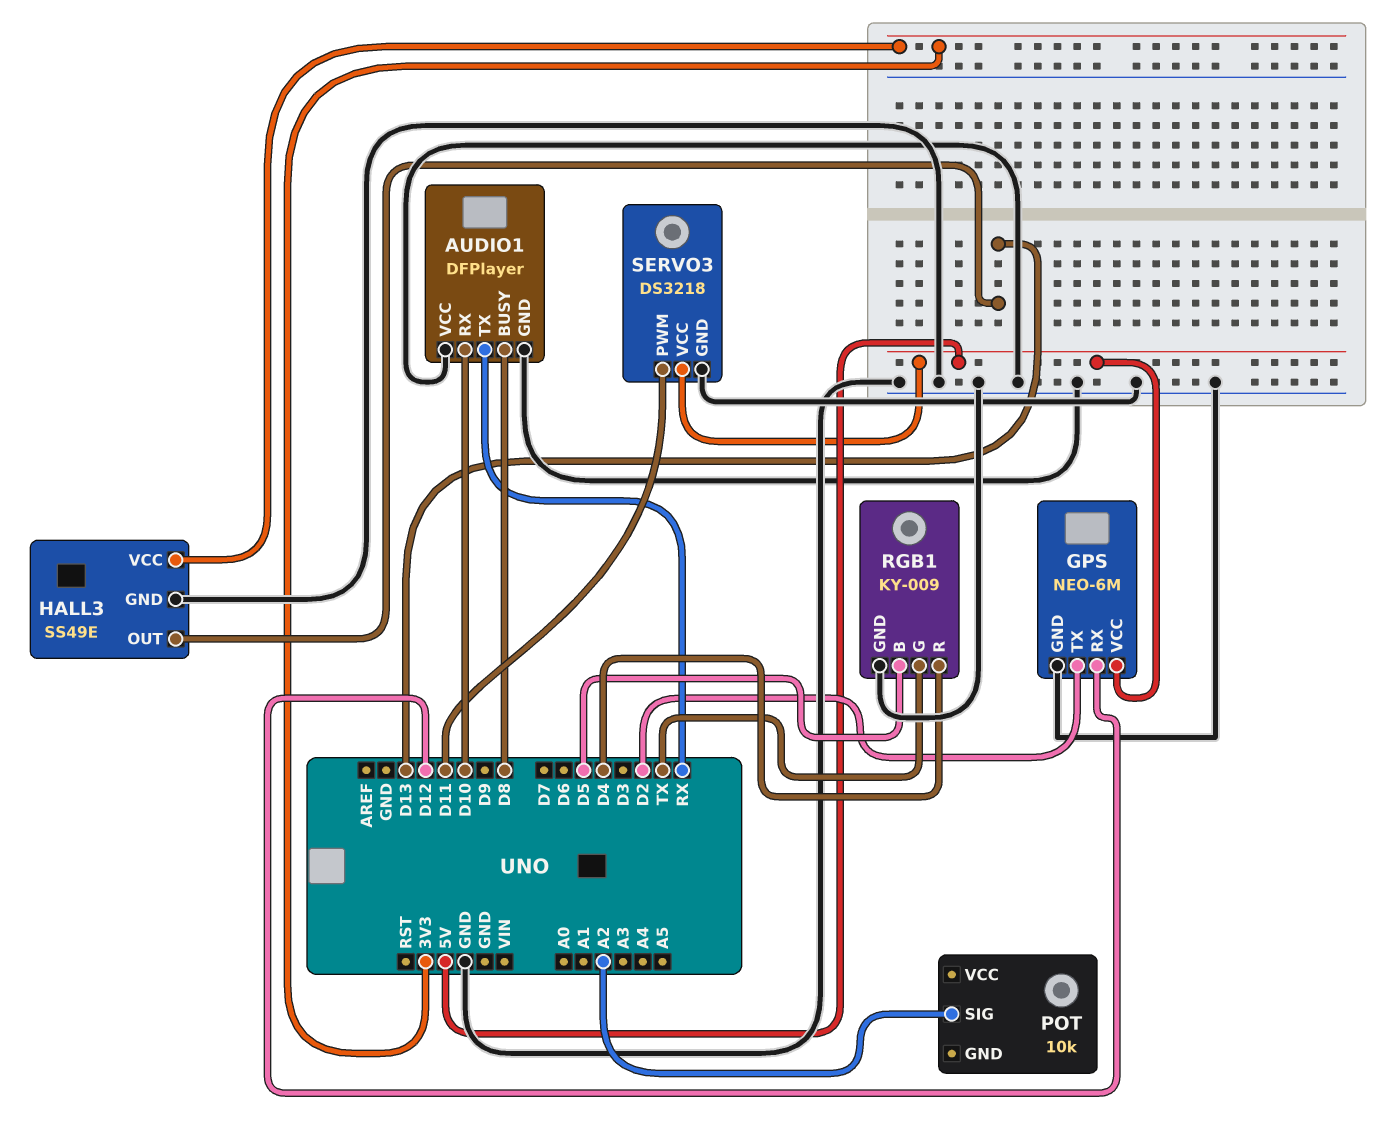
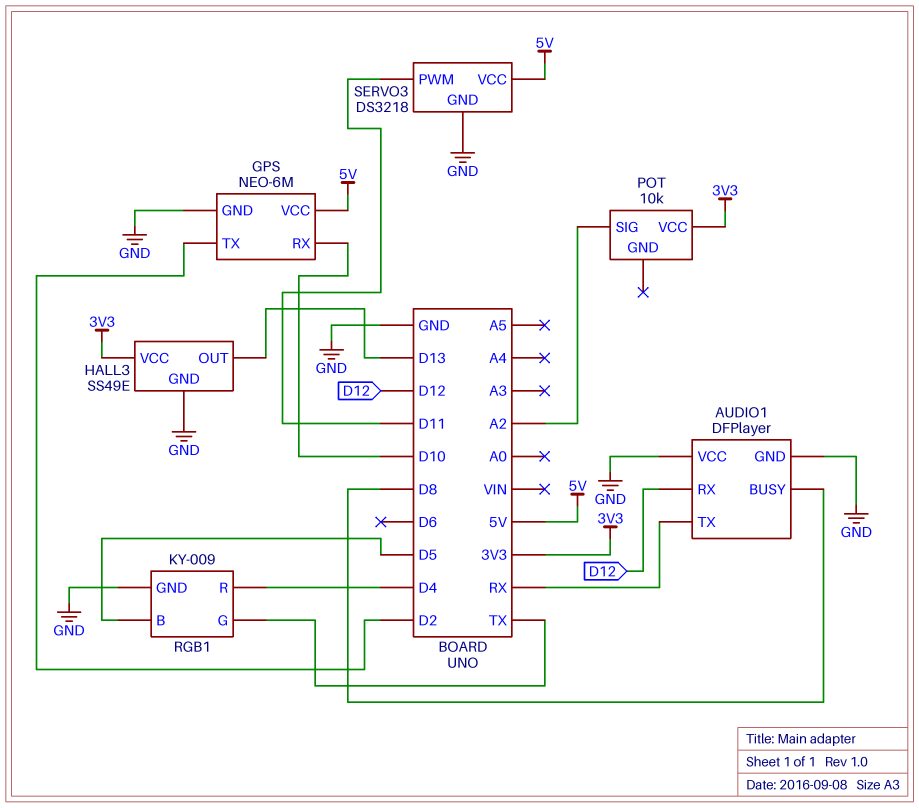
AUDIO1 pin RX: D10 -> D12
GPS pin RX: D12 -> D10
POT pin VCC: none -> 3V3

